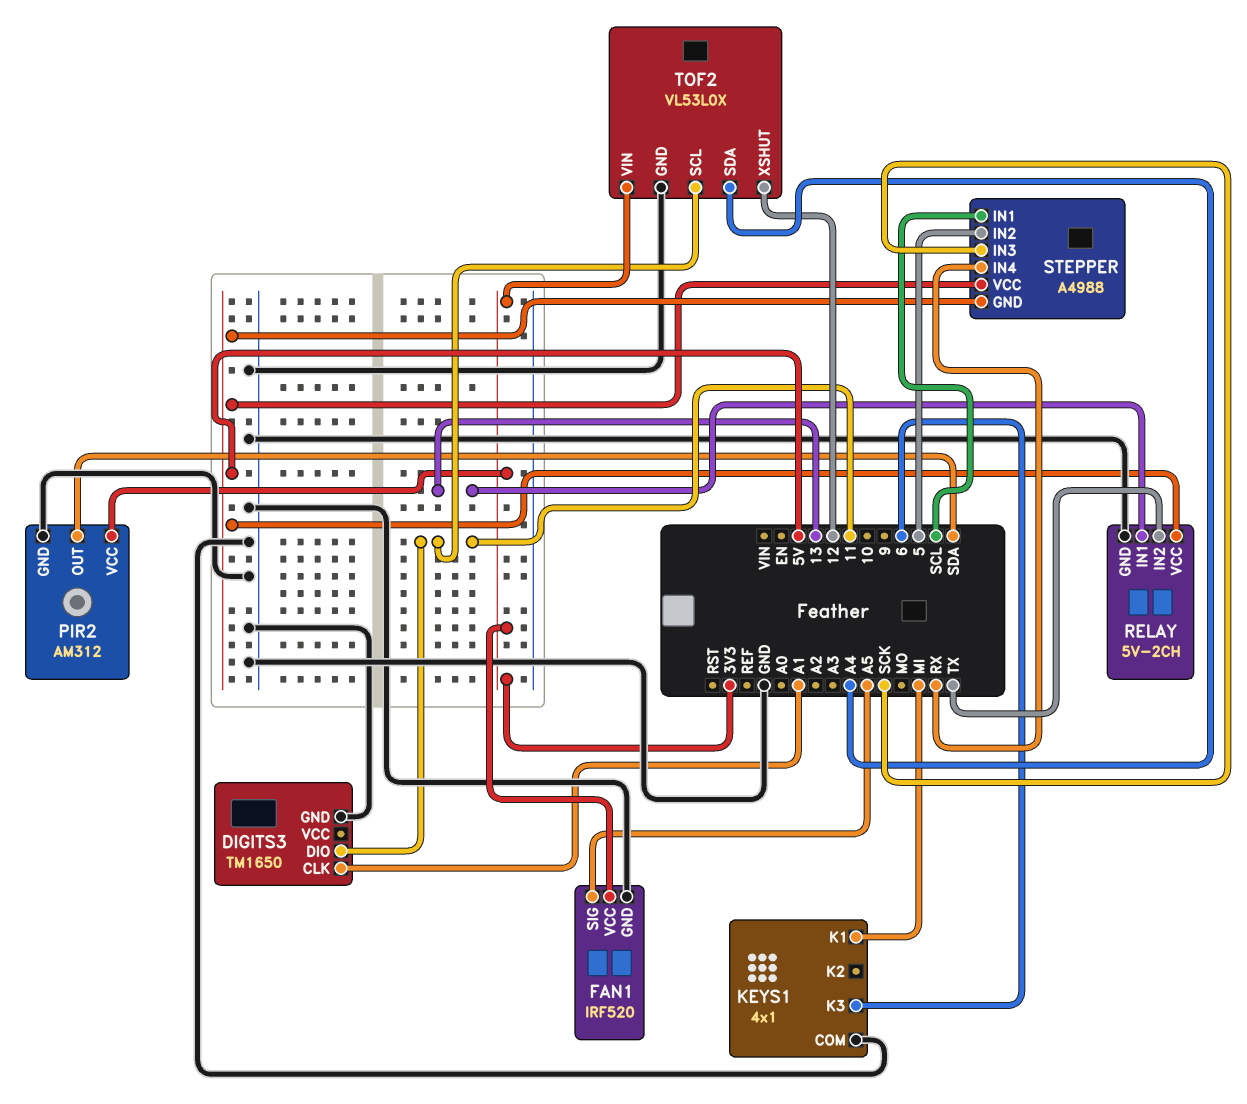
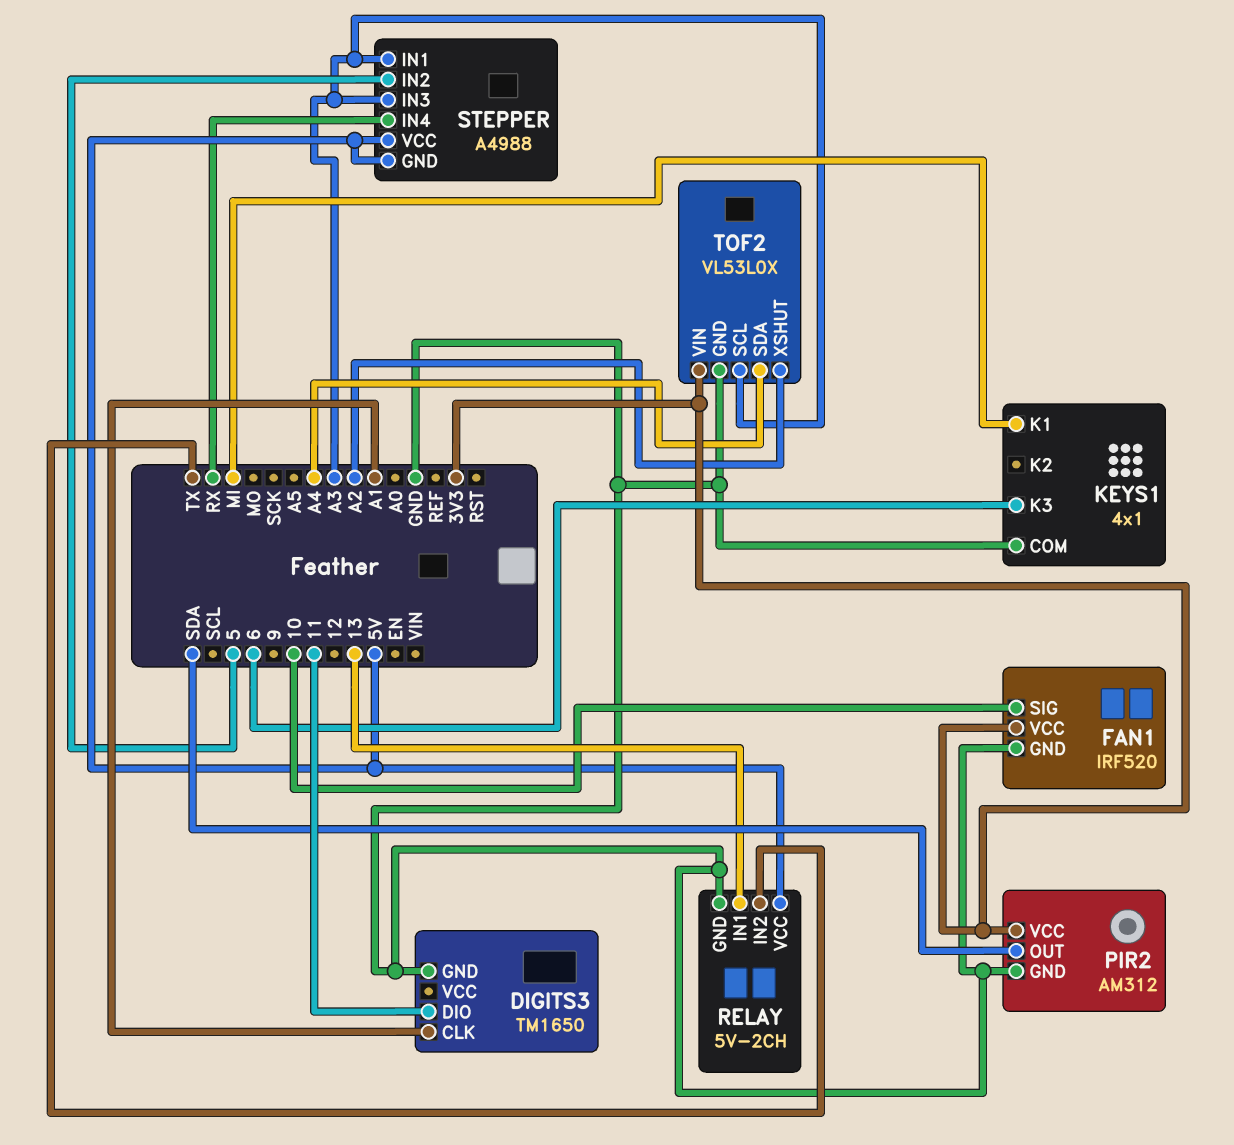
FAN1 pin SIG: A5 -> 10
STEPPER pin IN1: SCL -> A3
STEPPER pin IN3: SCK -> A3
TOF2 pin SCL: 11 -> A3
TOF2 pin XSHUT: 12 -> A2

